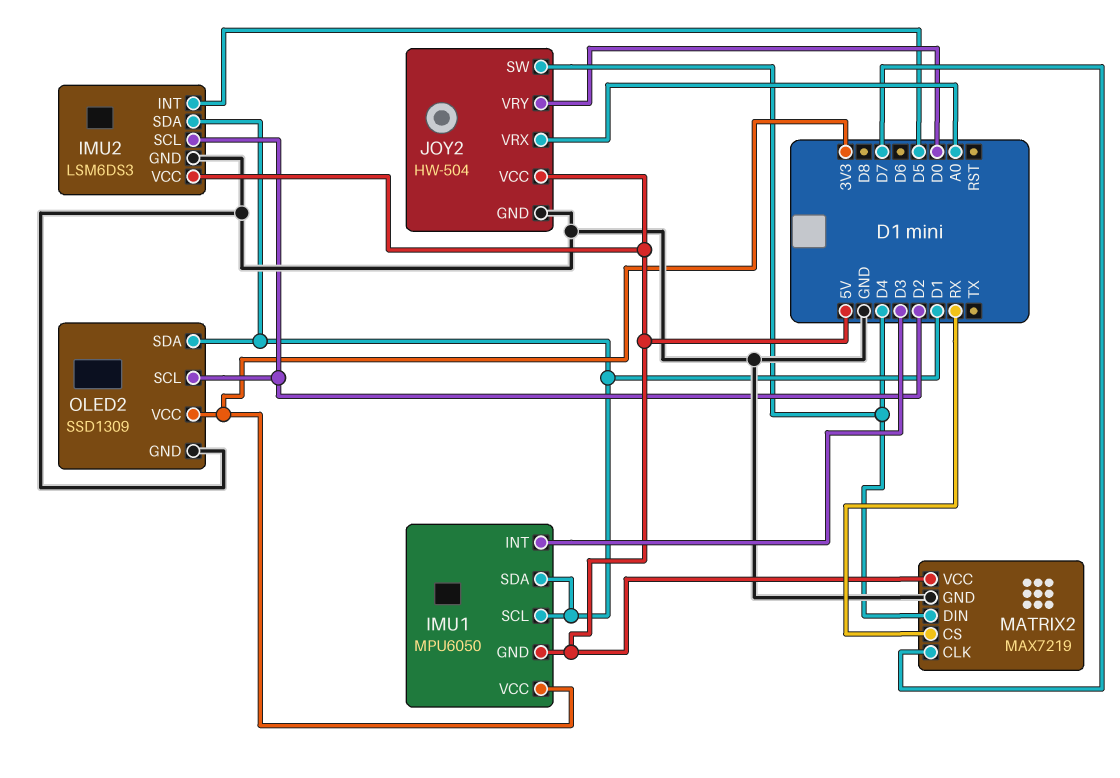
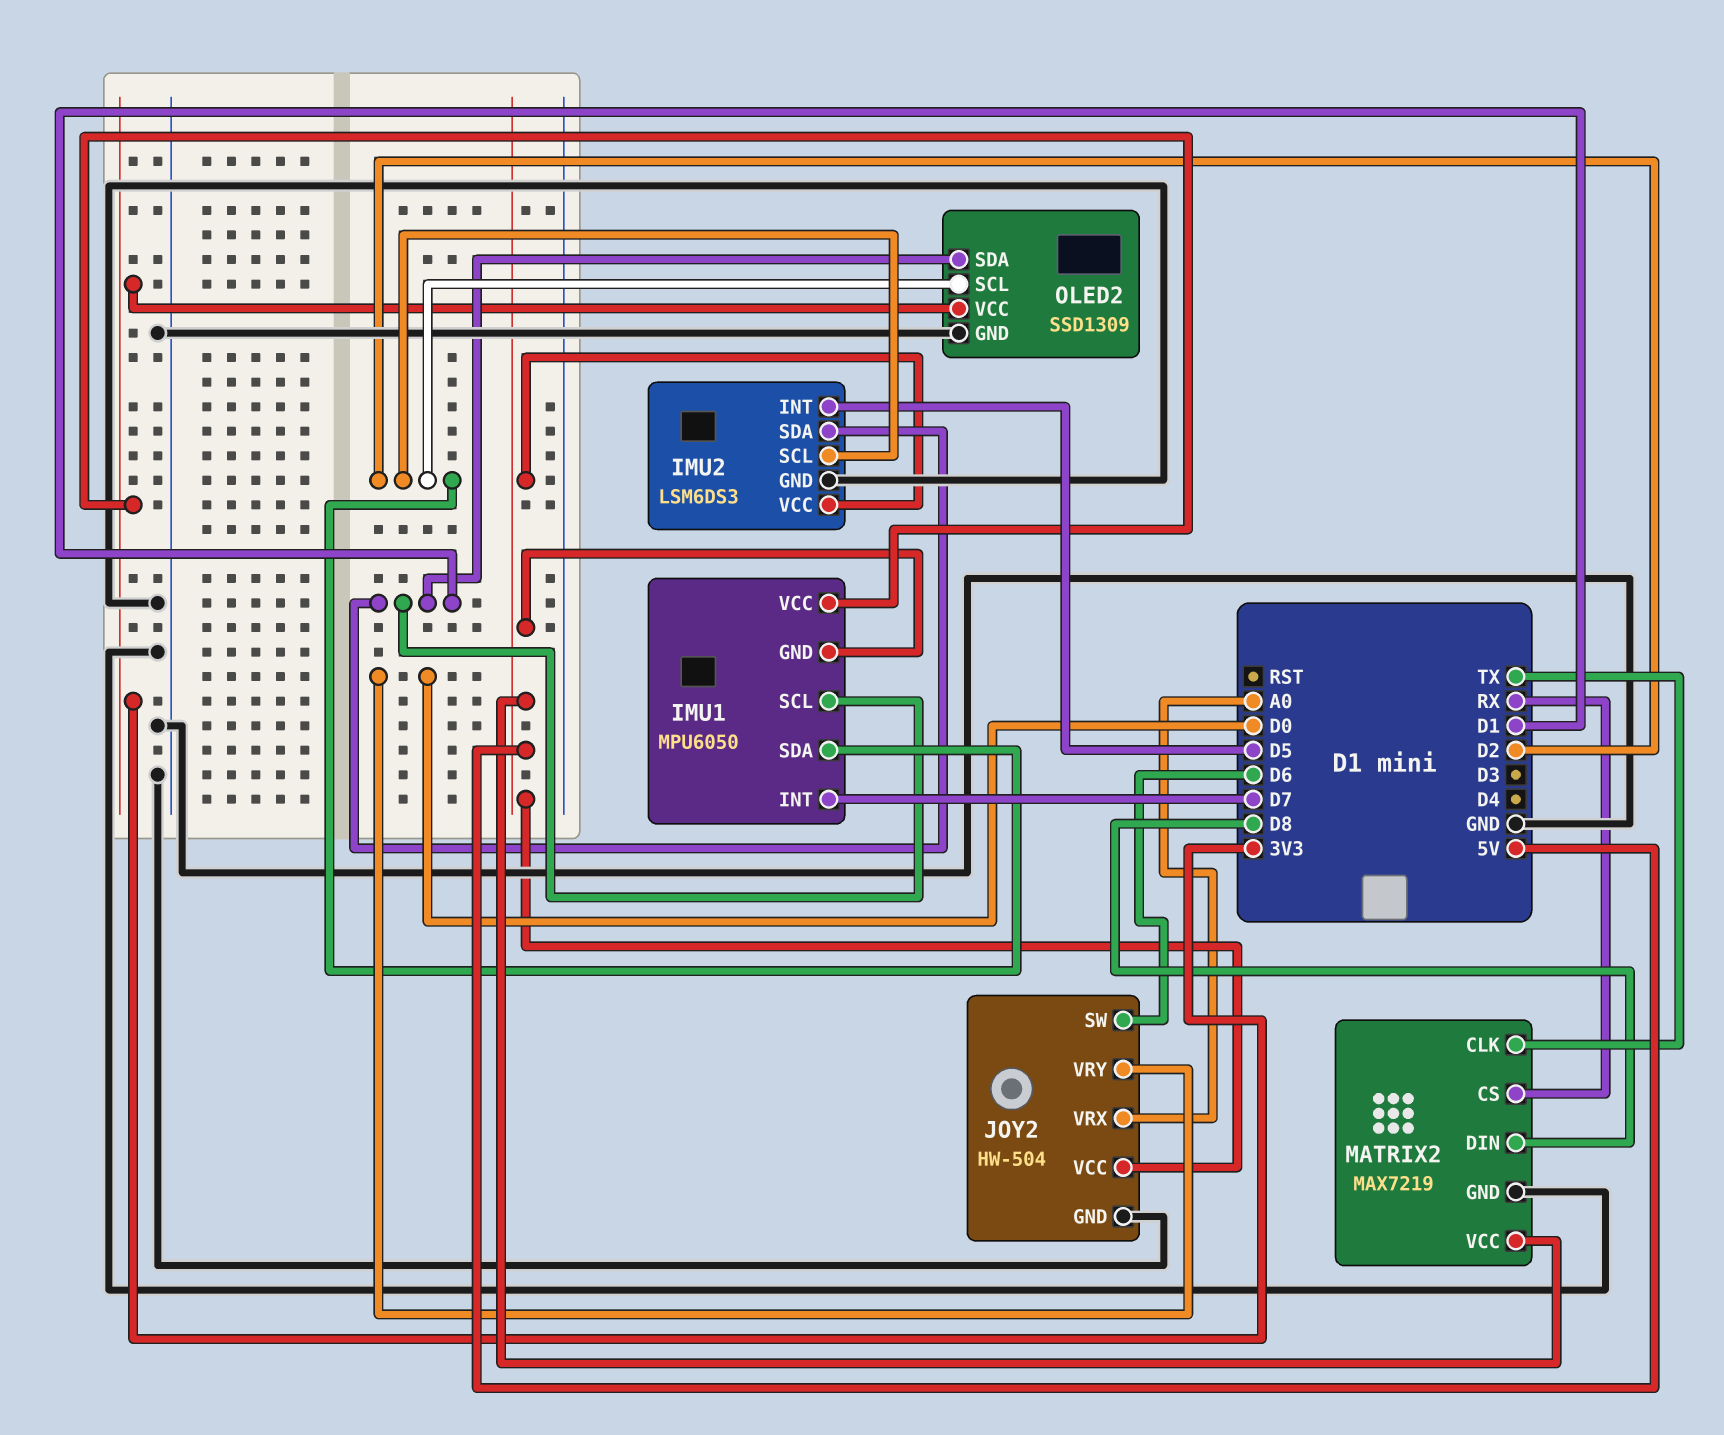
IMU1 pin INT: D3 -> D7
IMU1 pin SDA: D1 -> D2
JOY2 pin SW: D4 -> D6
MATRIX2 pin CLK: D7 -> TX
MATRIX2 pin DIN: D4 -> D8

